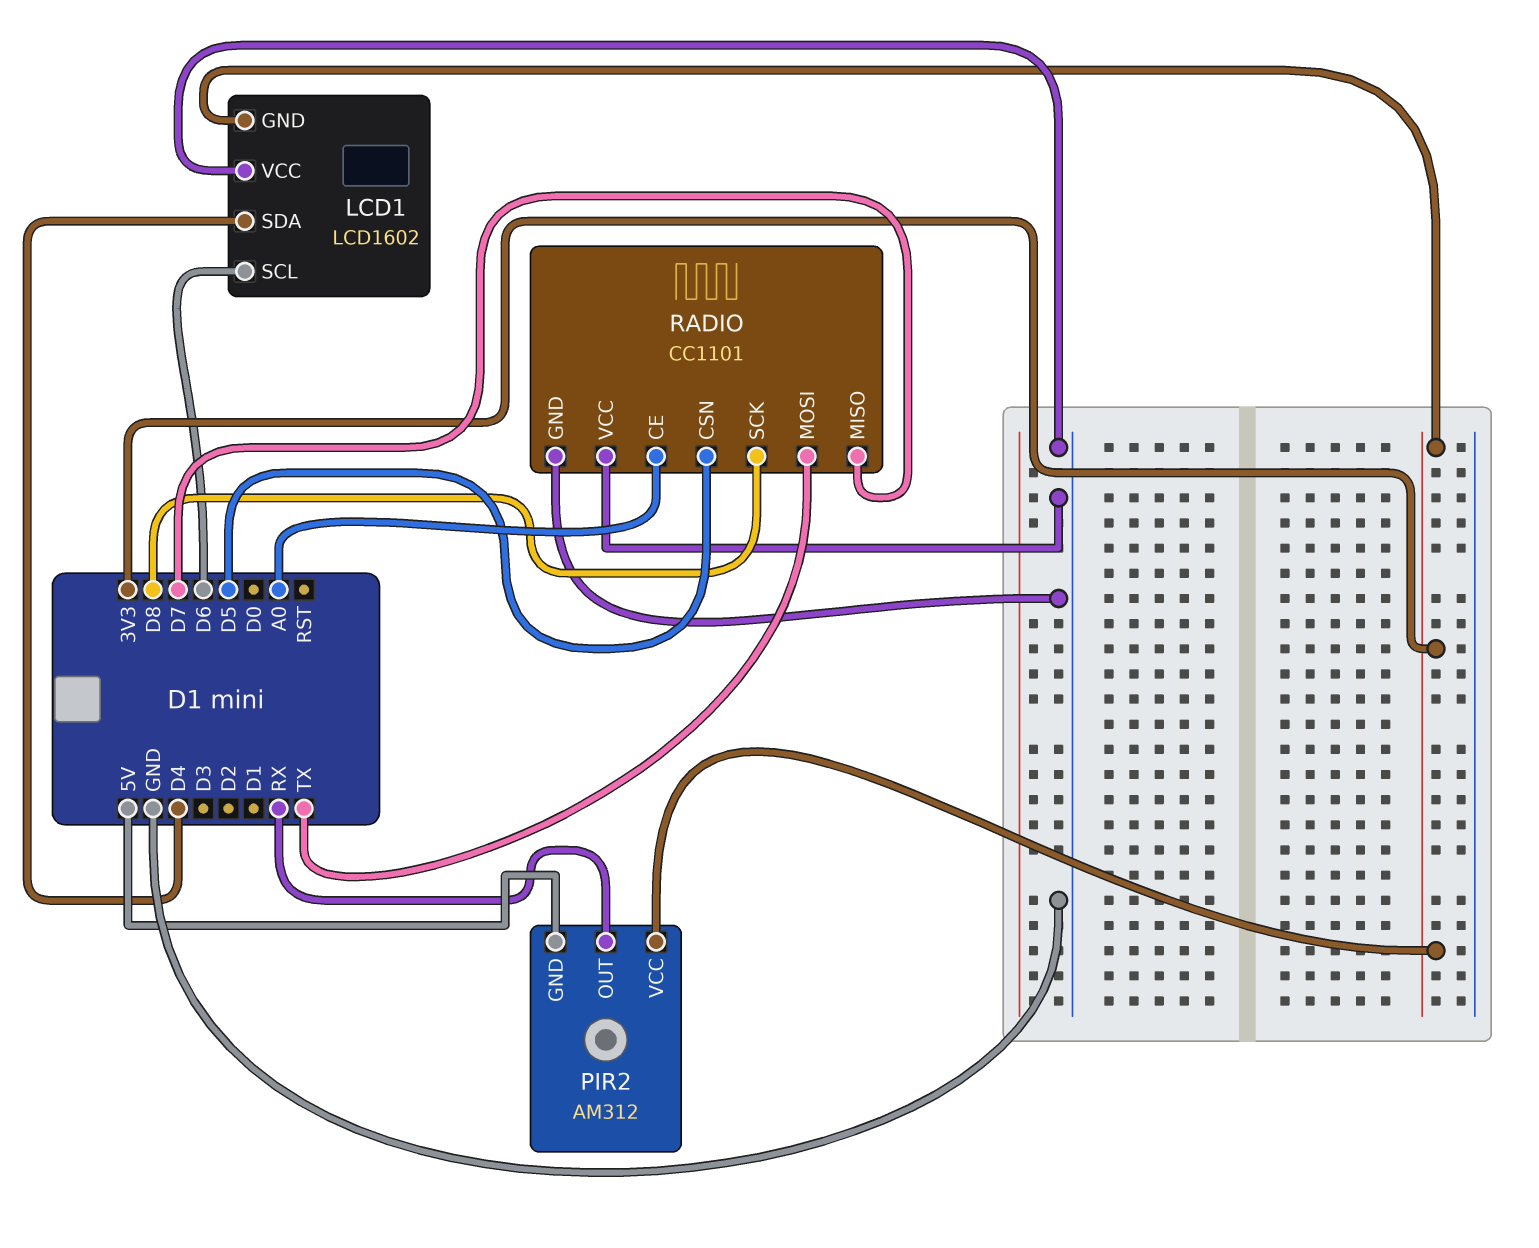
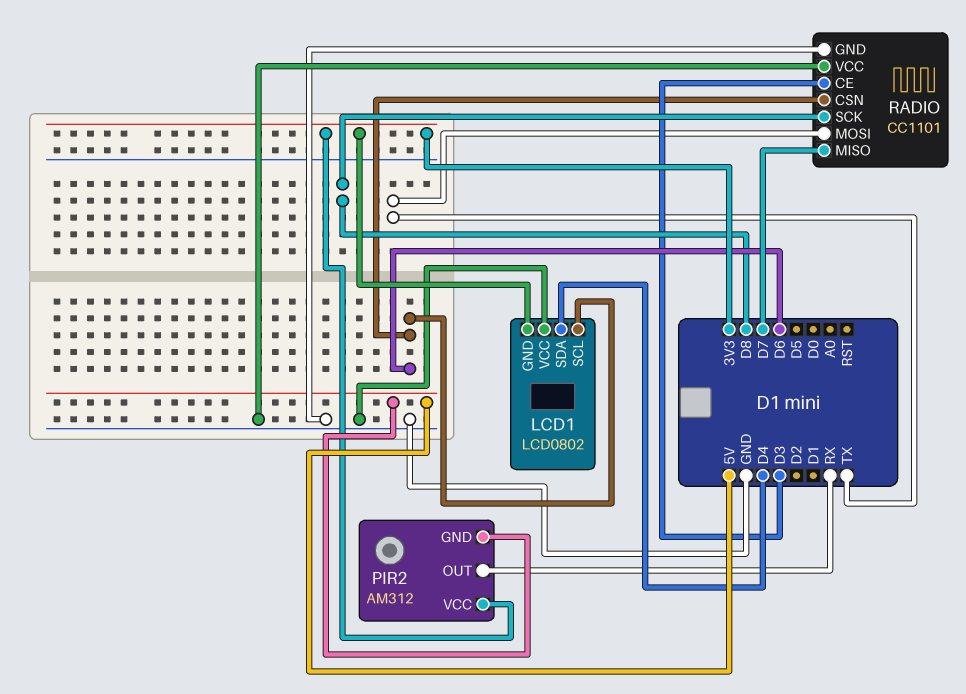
LCD1: LCD1602 -> LCD0802
RADIO pin CE: A0 -> D3
RADIO pin CSN: D5 -> D6

